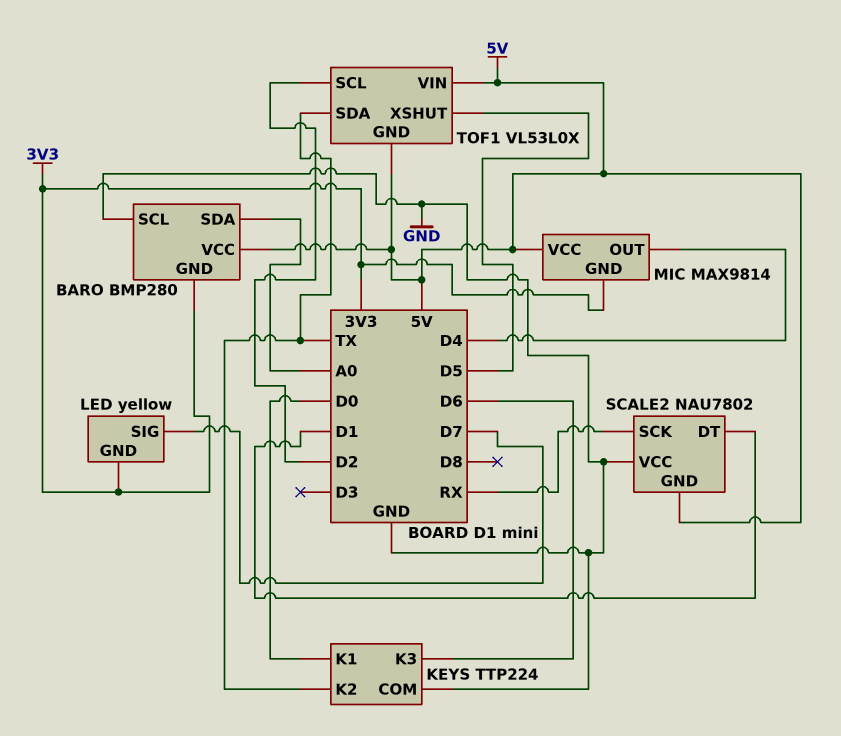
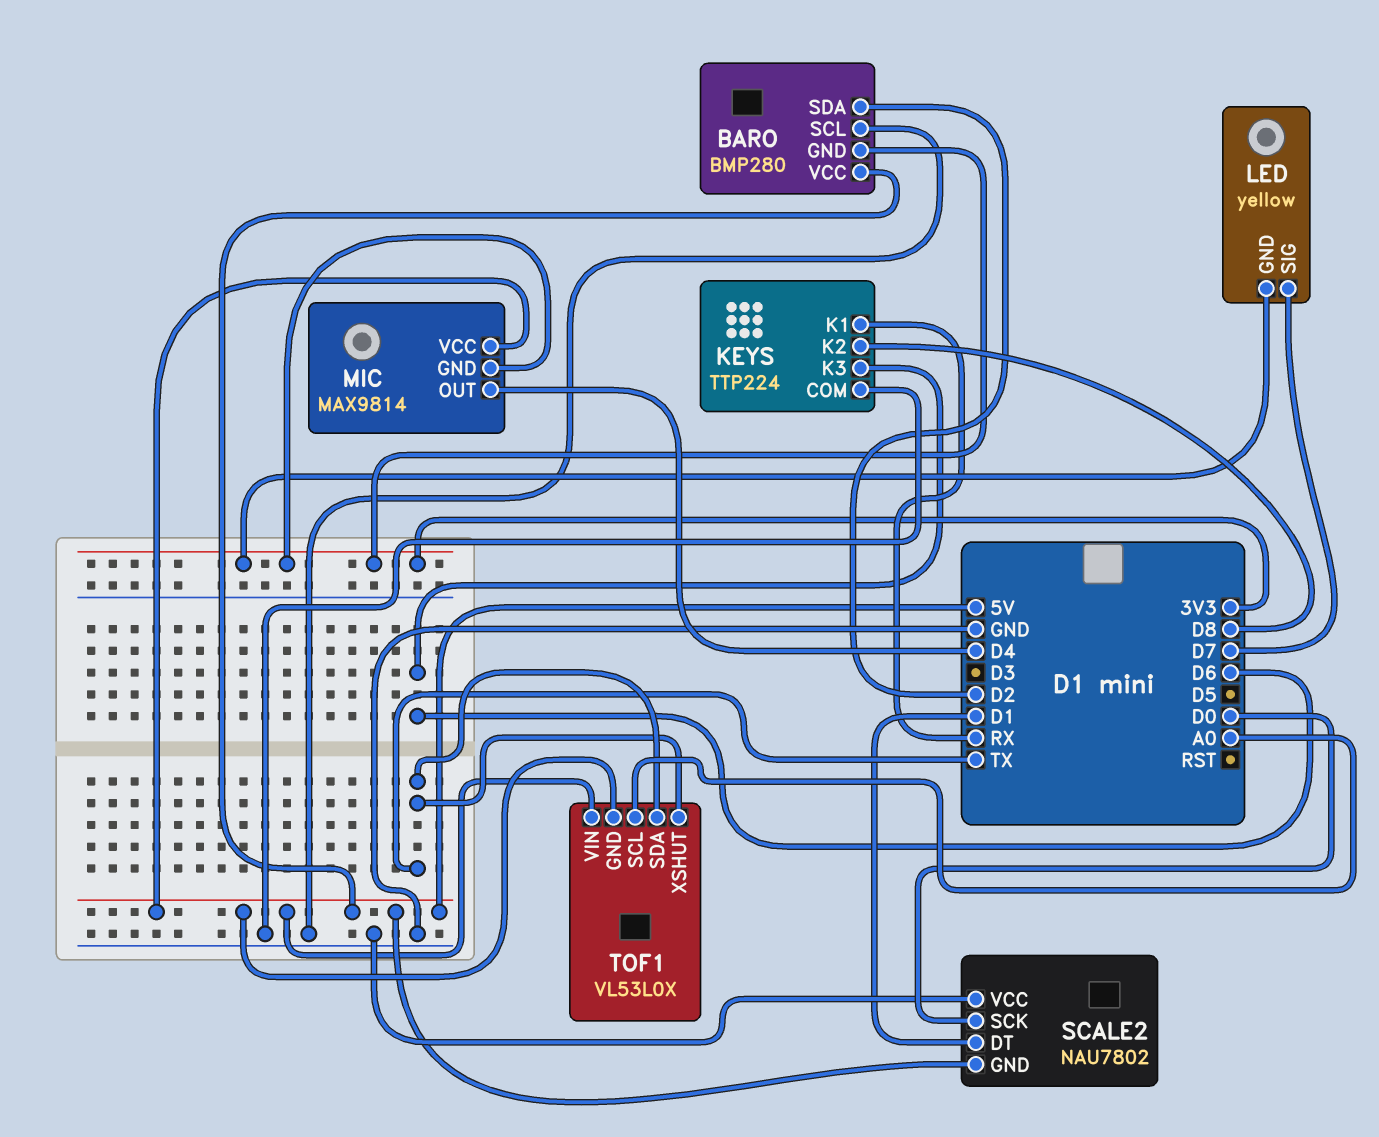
BARO pin SDA: A0 -> D2
KEYS pin K1: D0 -> RX
KEYS pin K2: TX -> D8
SCALE2 pin SCK: RX -> D0
TOF1 pin SCL: D2 -> A0
TOF1 pin XSHUT: D5 -> TX

